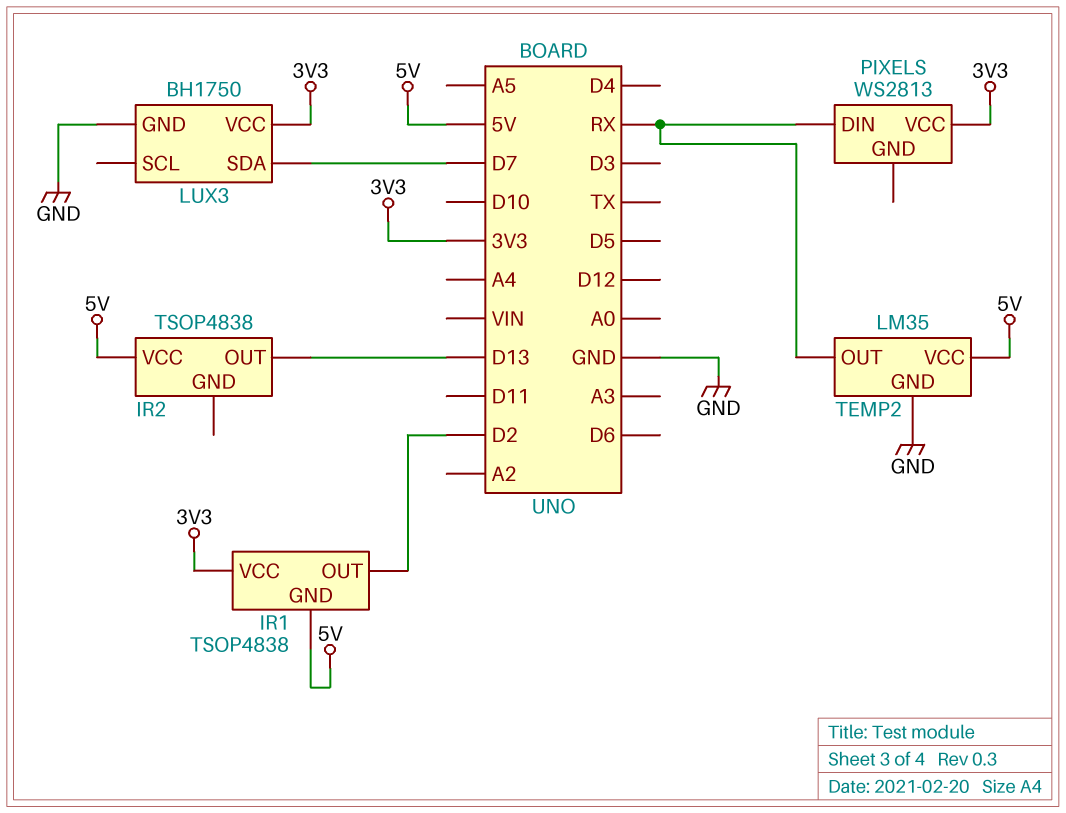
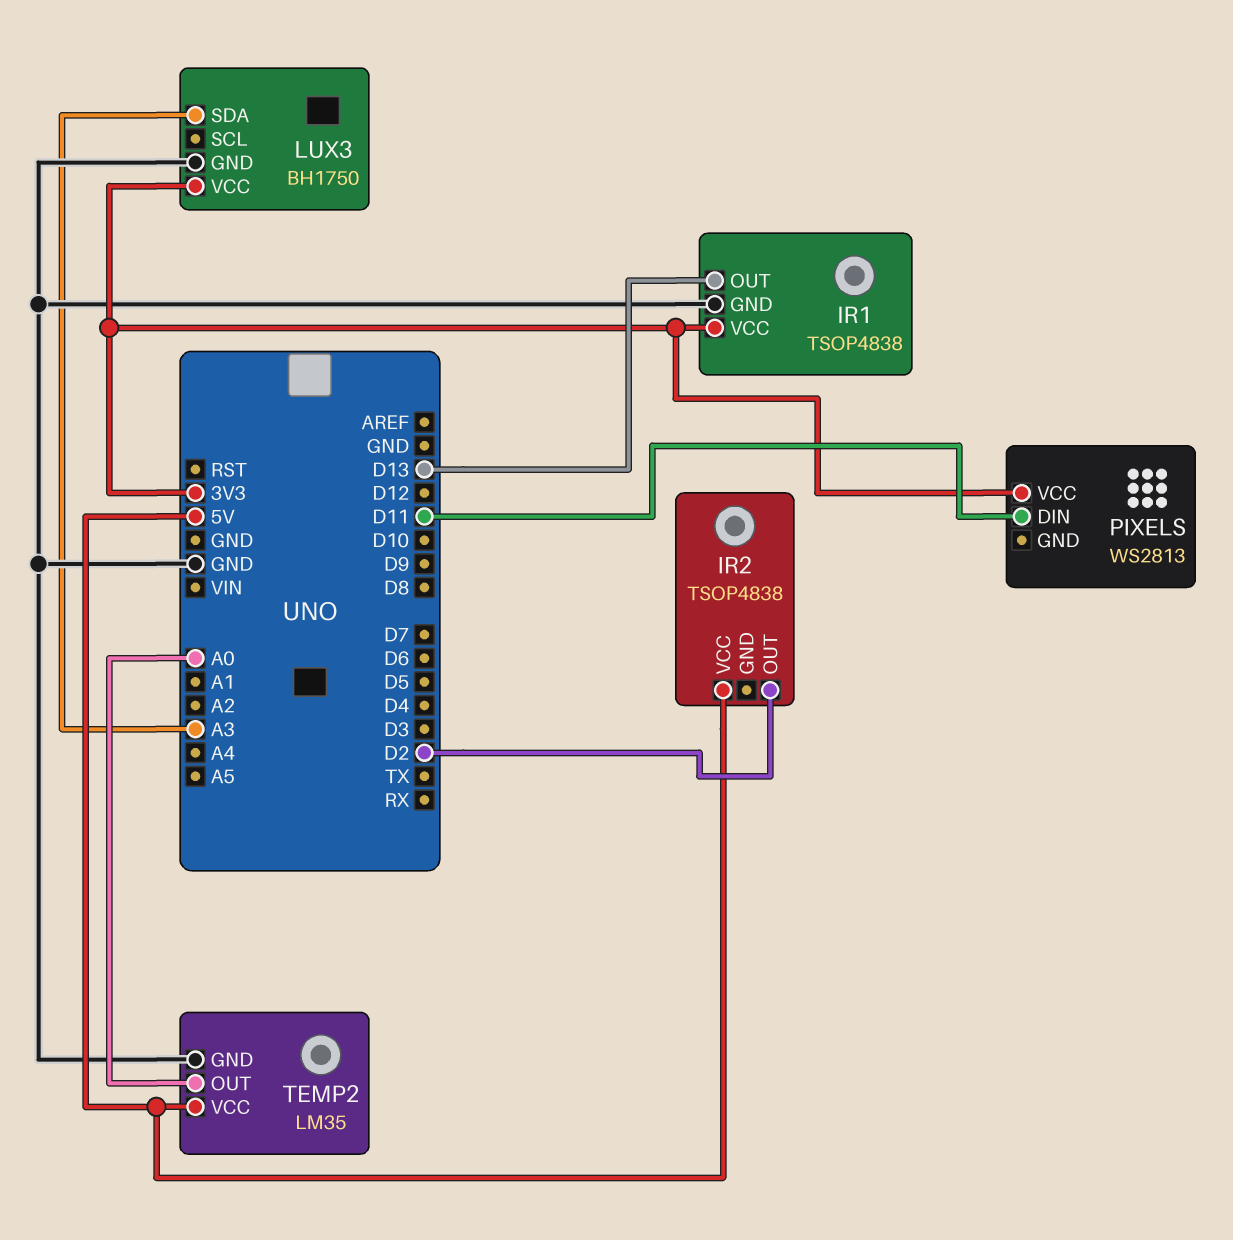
IR1 pin GND: 5V -> GND
IR1 pin OUT: D2 -> D13
IR2 pin OUT: D13 -> D2
LUX3 pin SDA: D7 -> A3
PIXELS pin DIN: RX -> D11
TEMP2 pin OUT: RX -> A0

